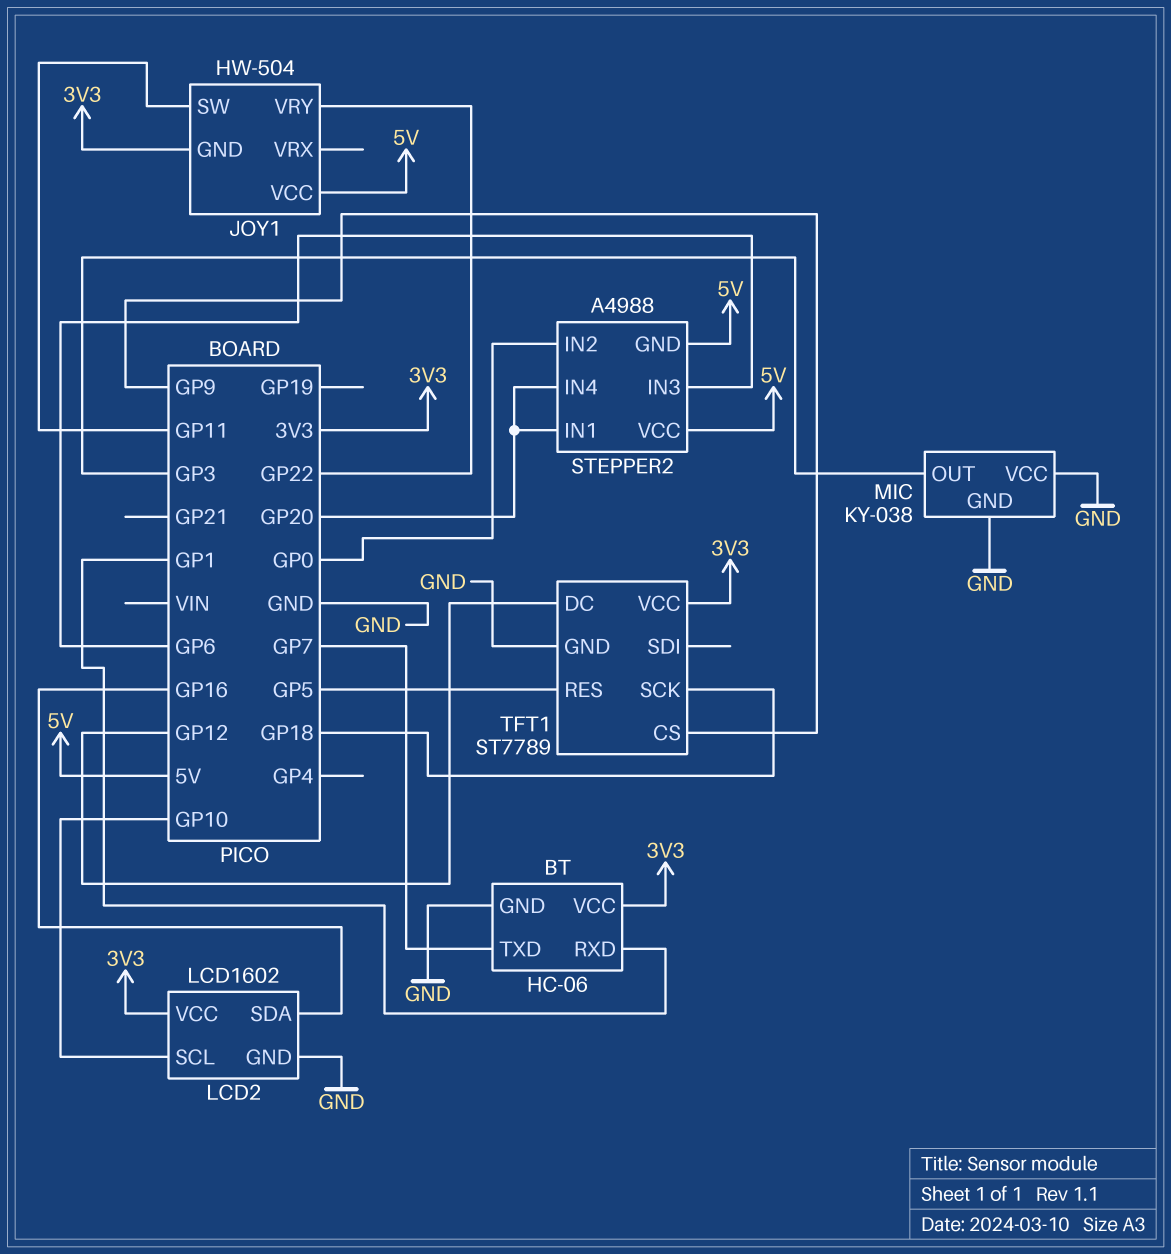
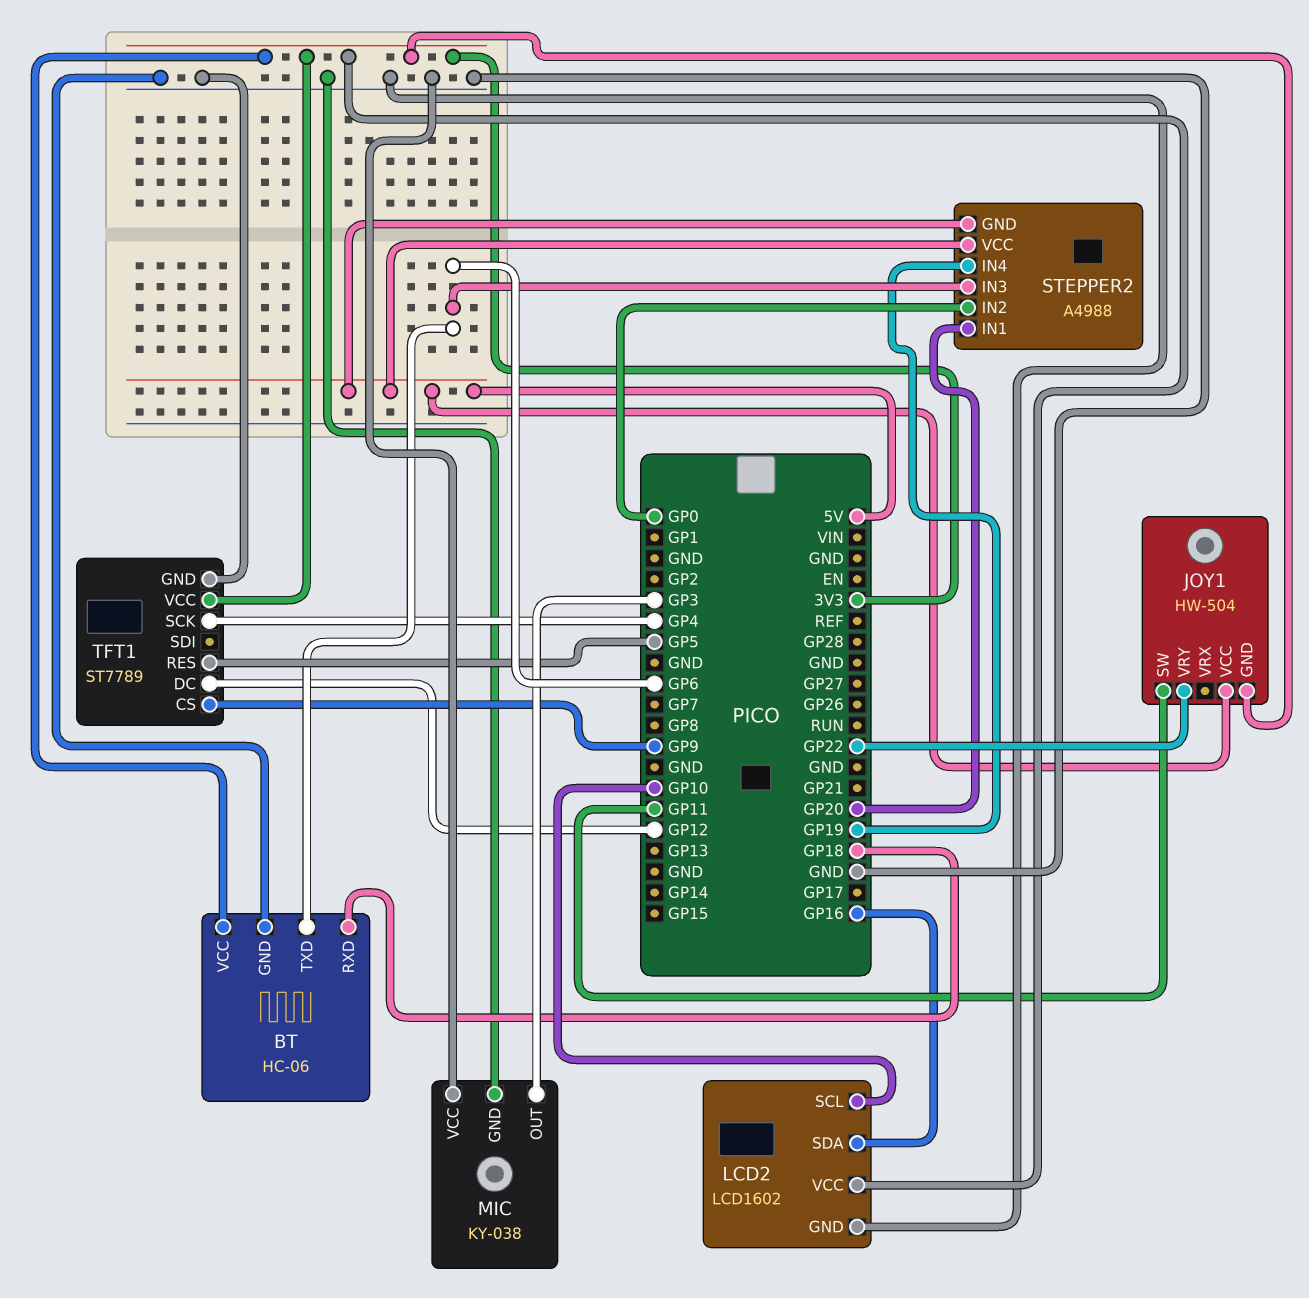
BT pin RXD: GP1 -> GP18
BT pin TXD: GP7 -> GP6
STEPPER2 pin IN4: GP20 -> GP19
TFT1 pin SCK: GP18 -> GP4

